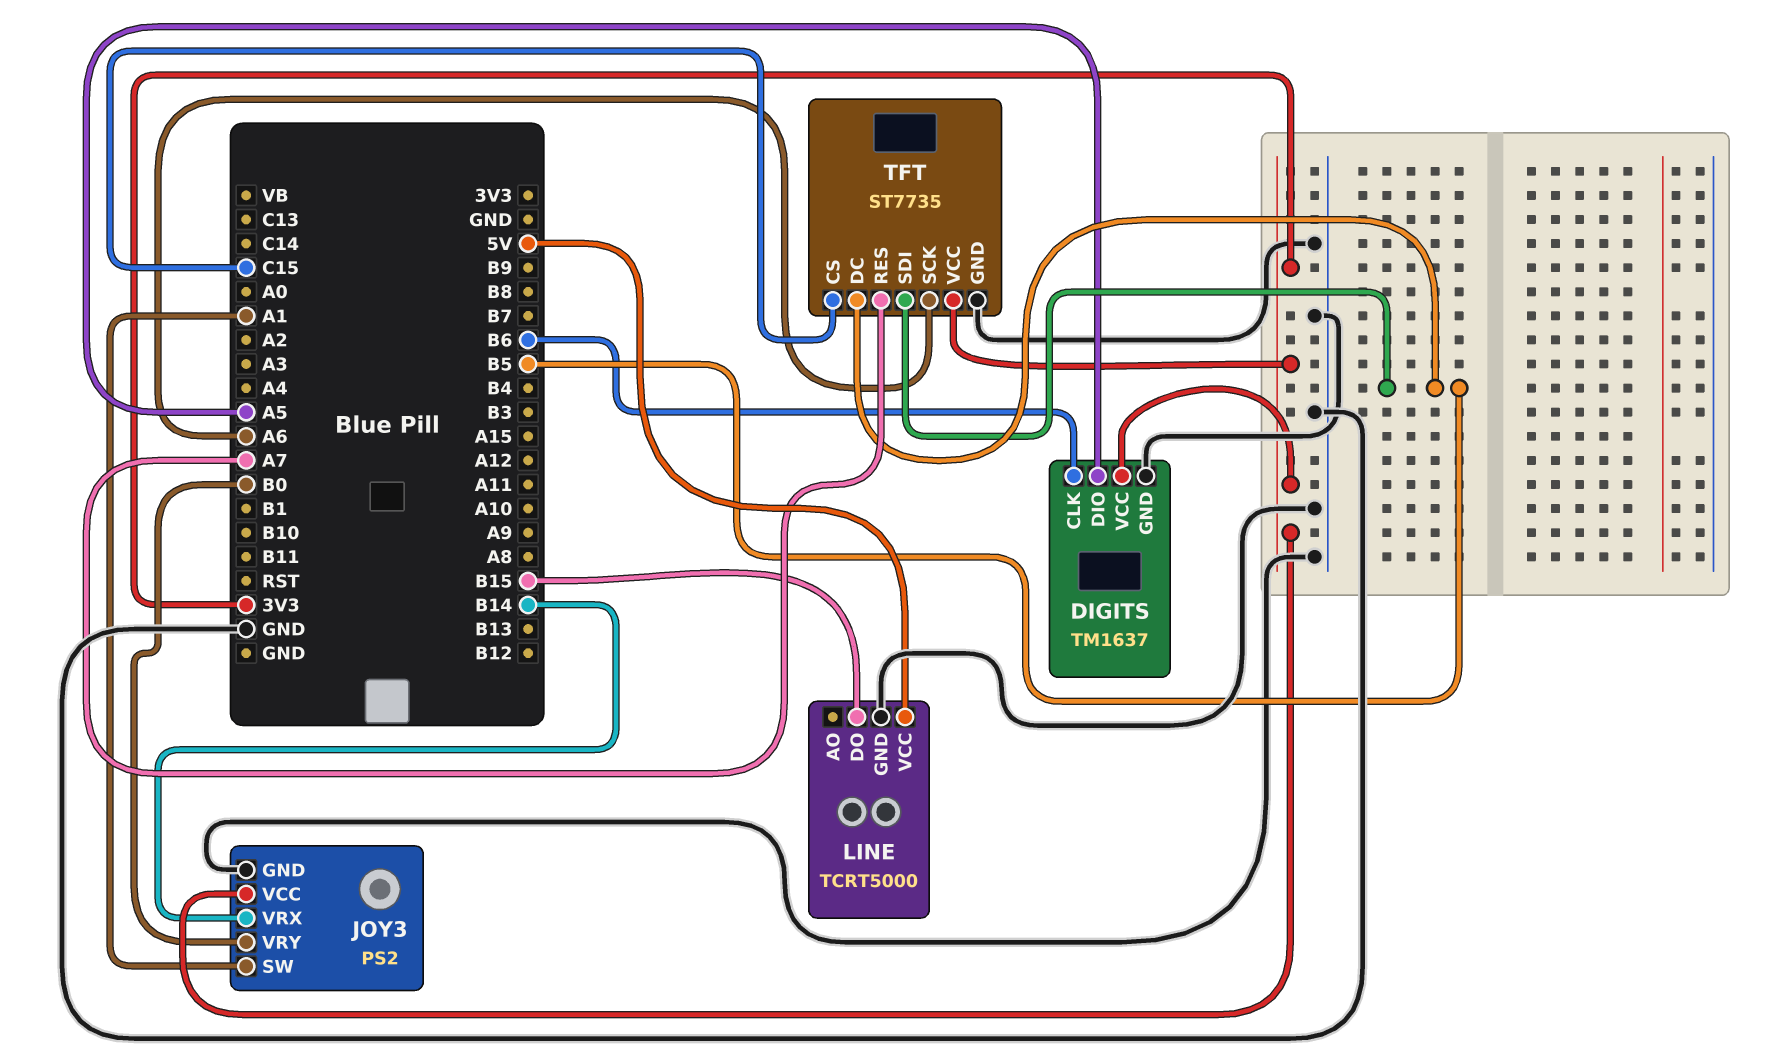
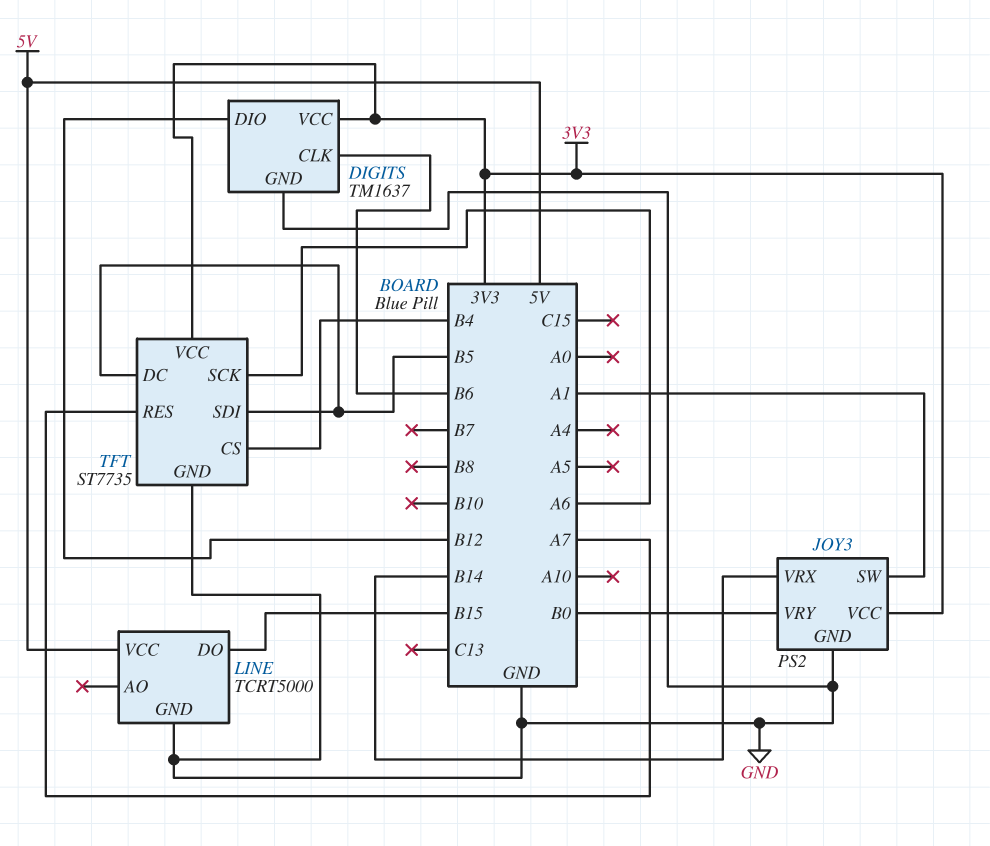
DIGITS pin DIO: A5 -> B12
TFT pin CS: C15 -> B4

